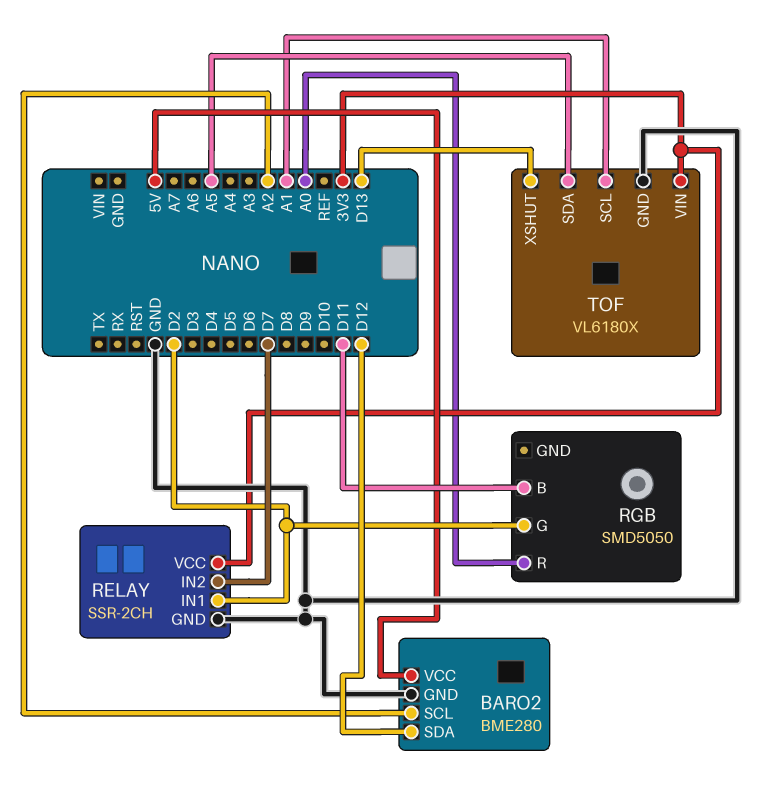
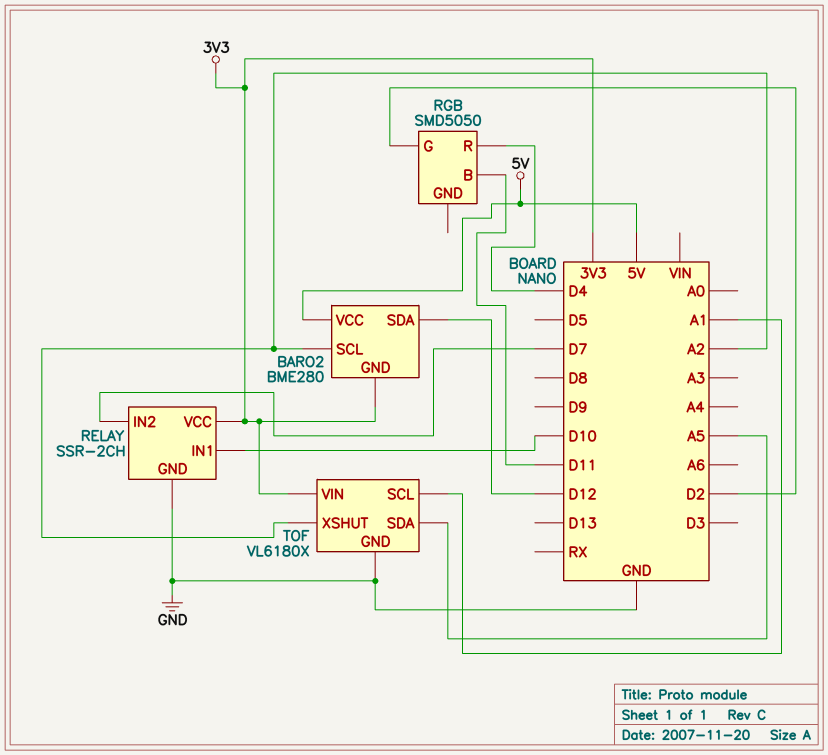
BARO2 pin GND: GND -> 3V3
RELAY pin IN1: D2 -> D10
RGB pin R: A0 -> D4
TOF pin XSHUT: D13 -> A2

